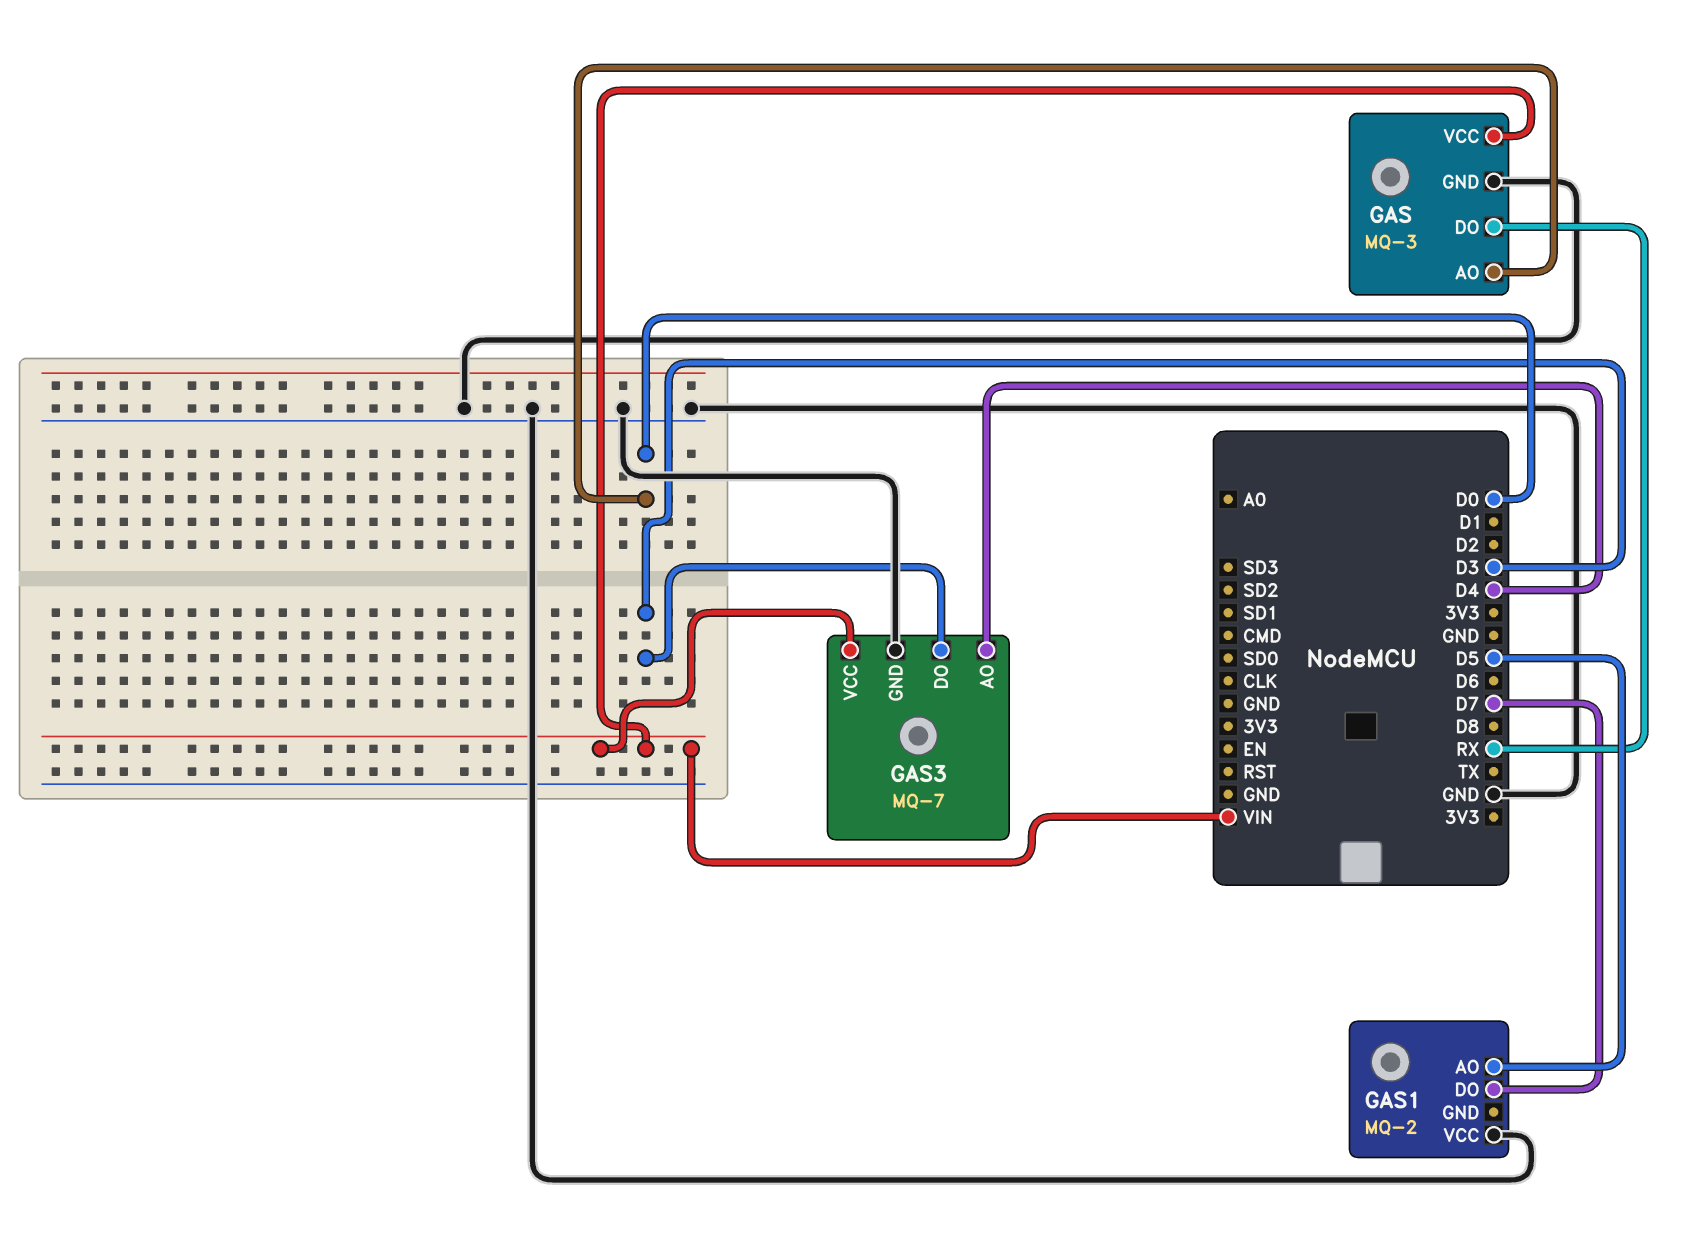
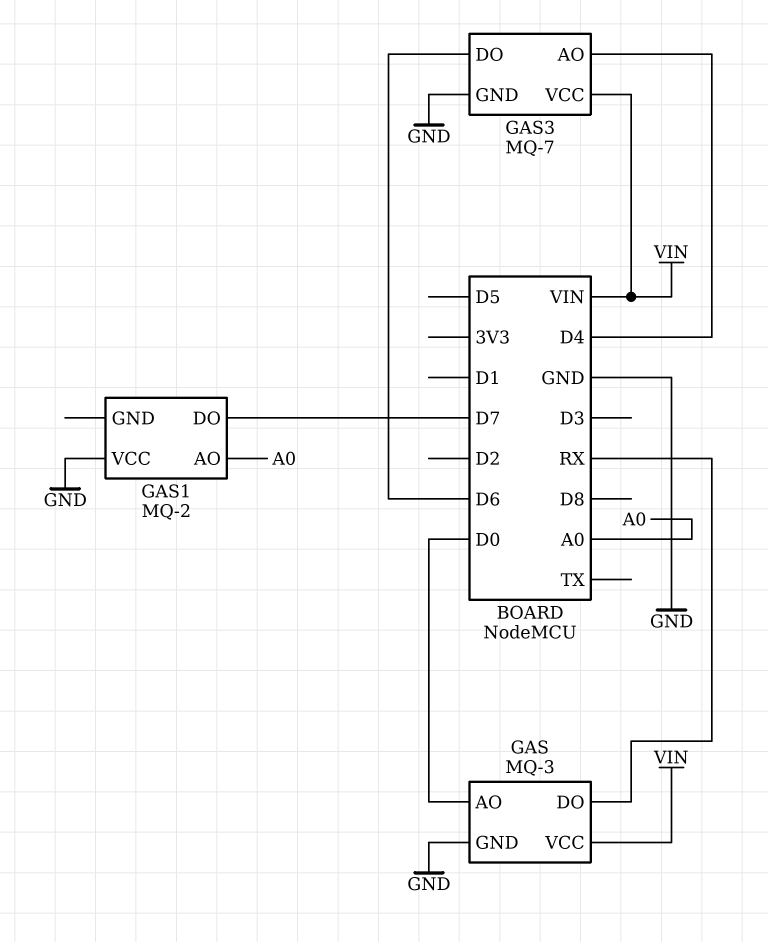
GAS1 pin AO: D5 -> A0
GAS3 pin DO: D3 -> D6

